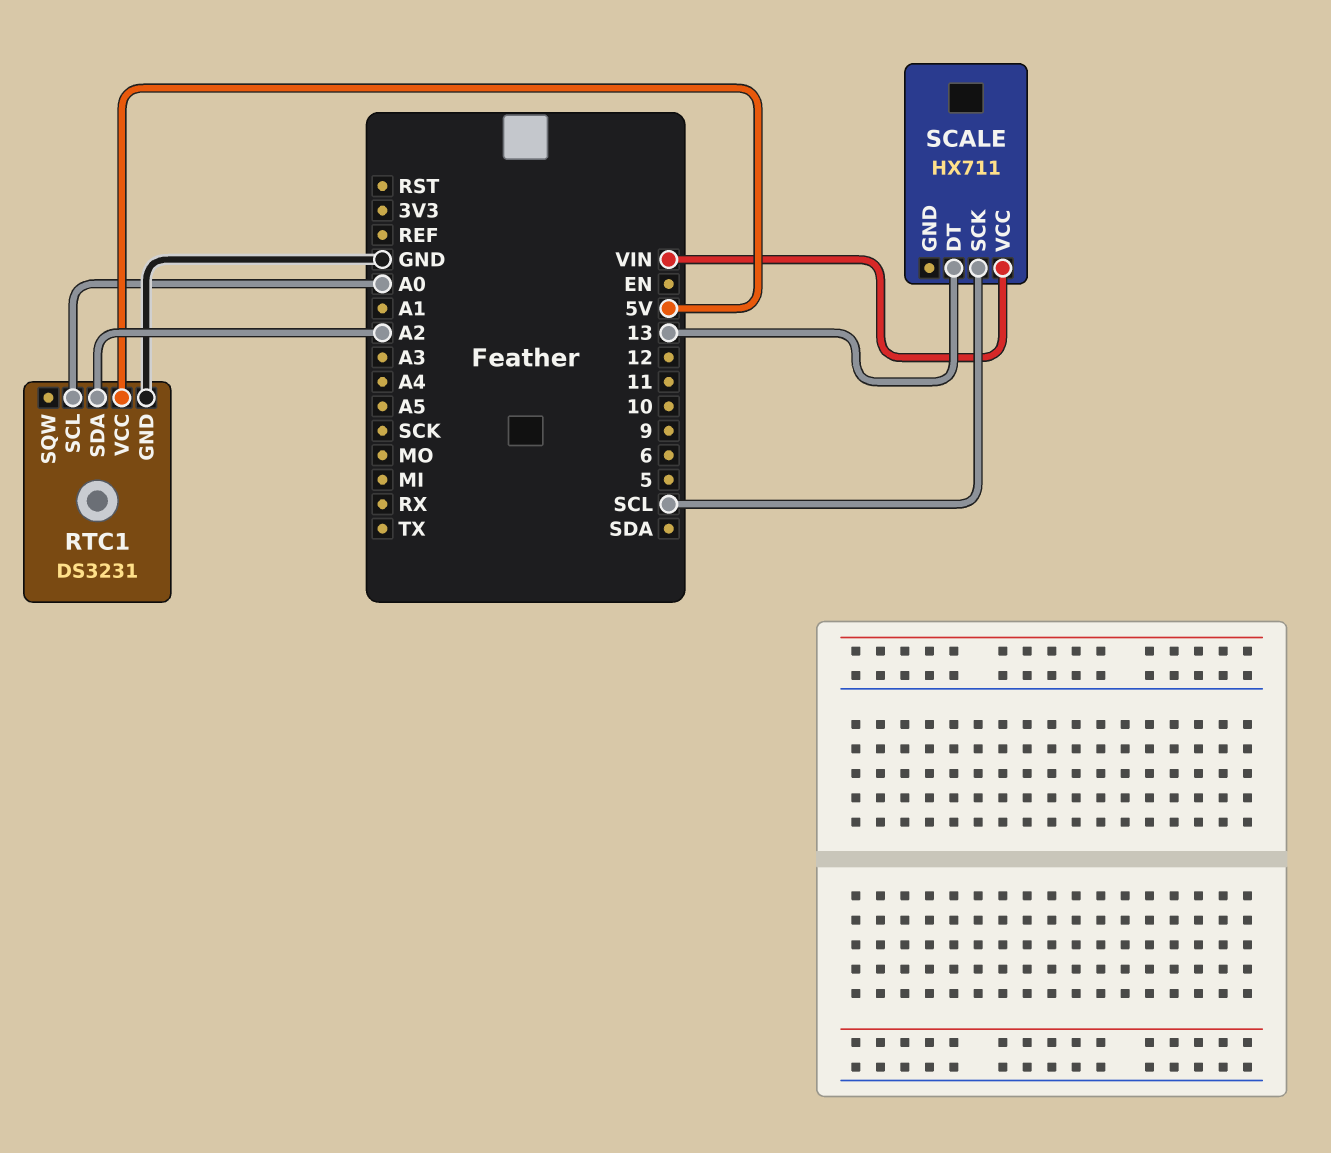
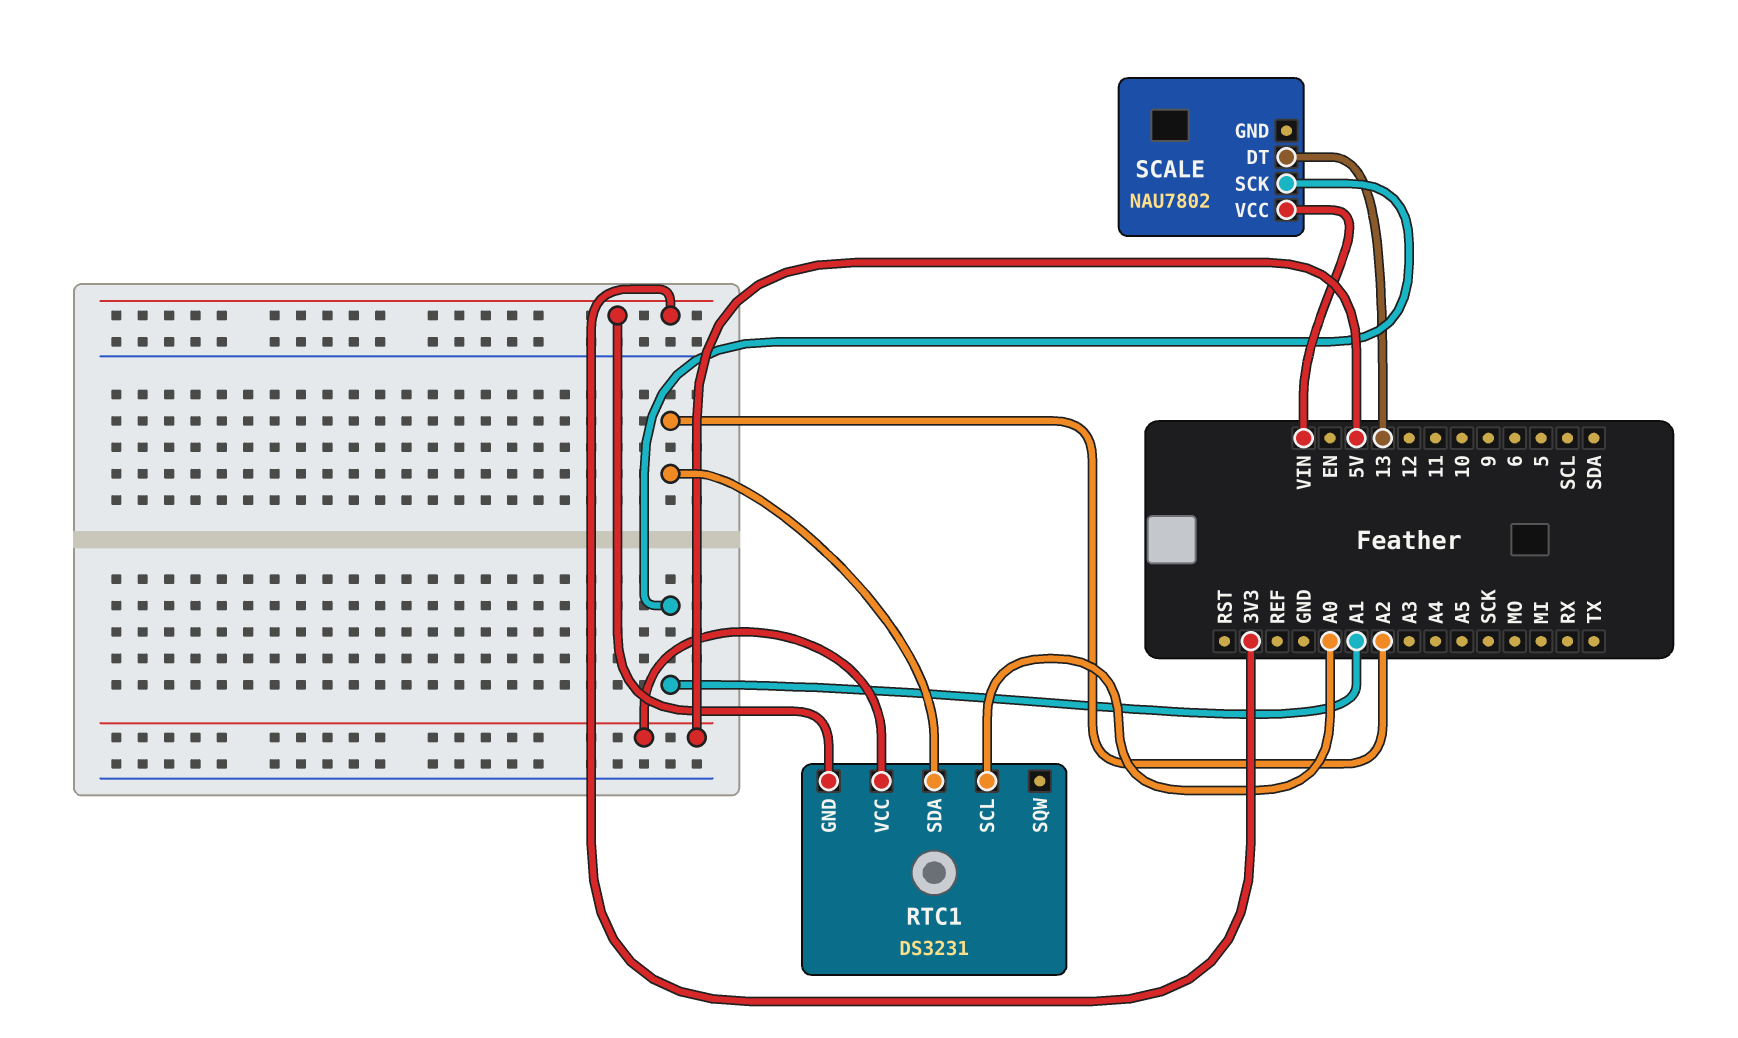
RTC1 pin GND: GND -> 3V3
SCALE: HX711 -> NAU7802
SCALE pin SCK: SCL -> A1

